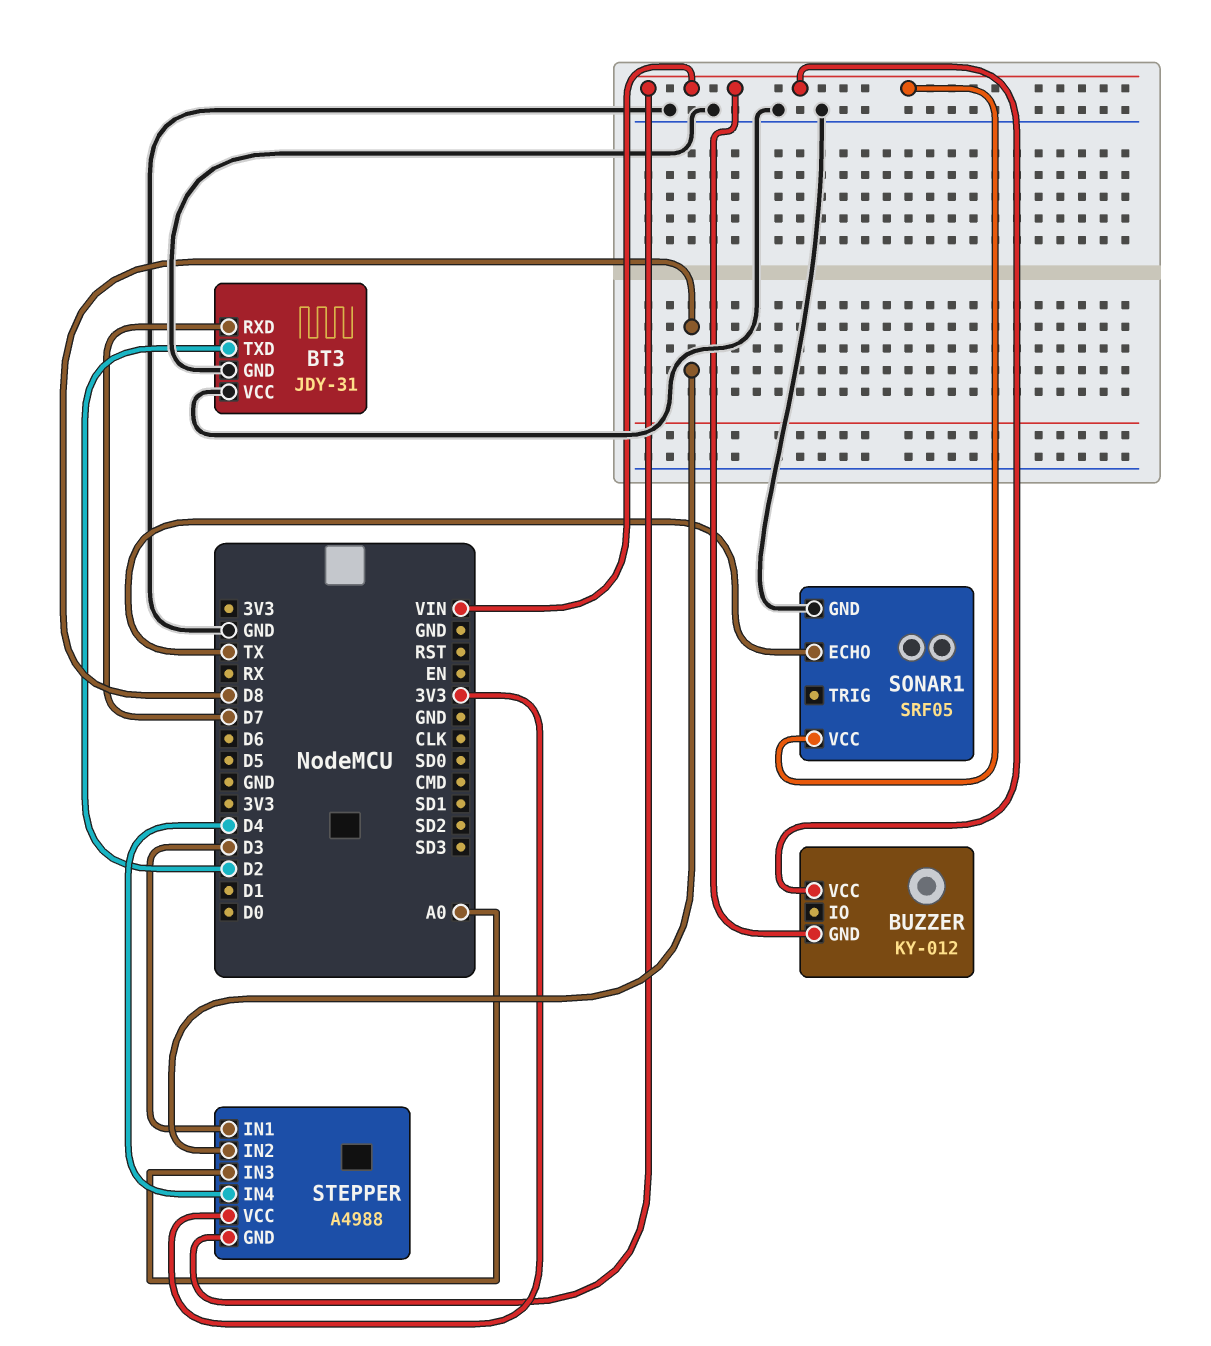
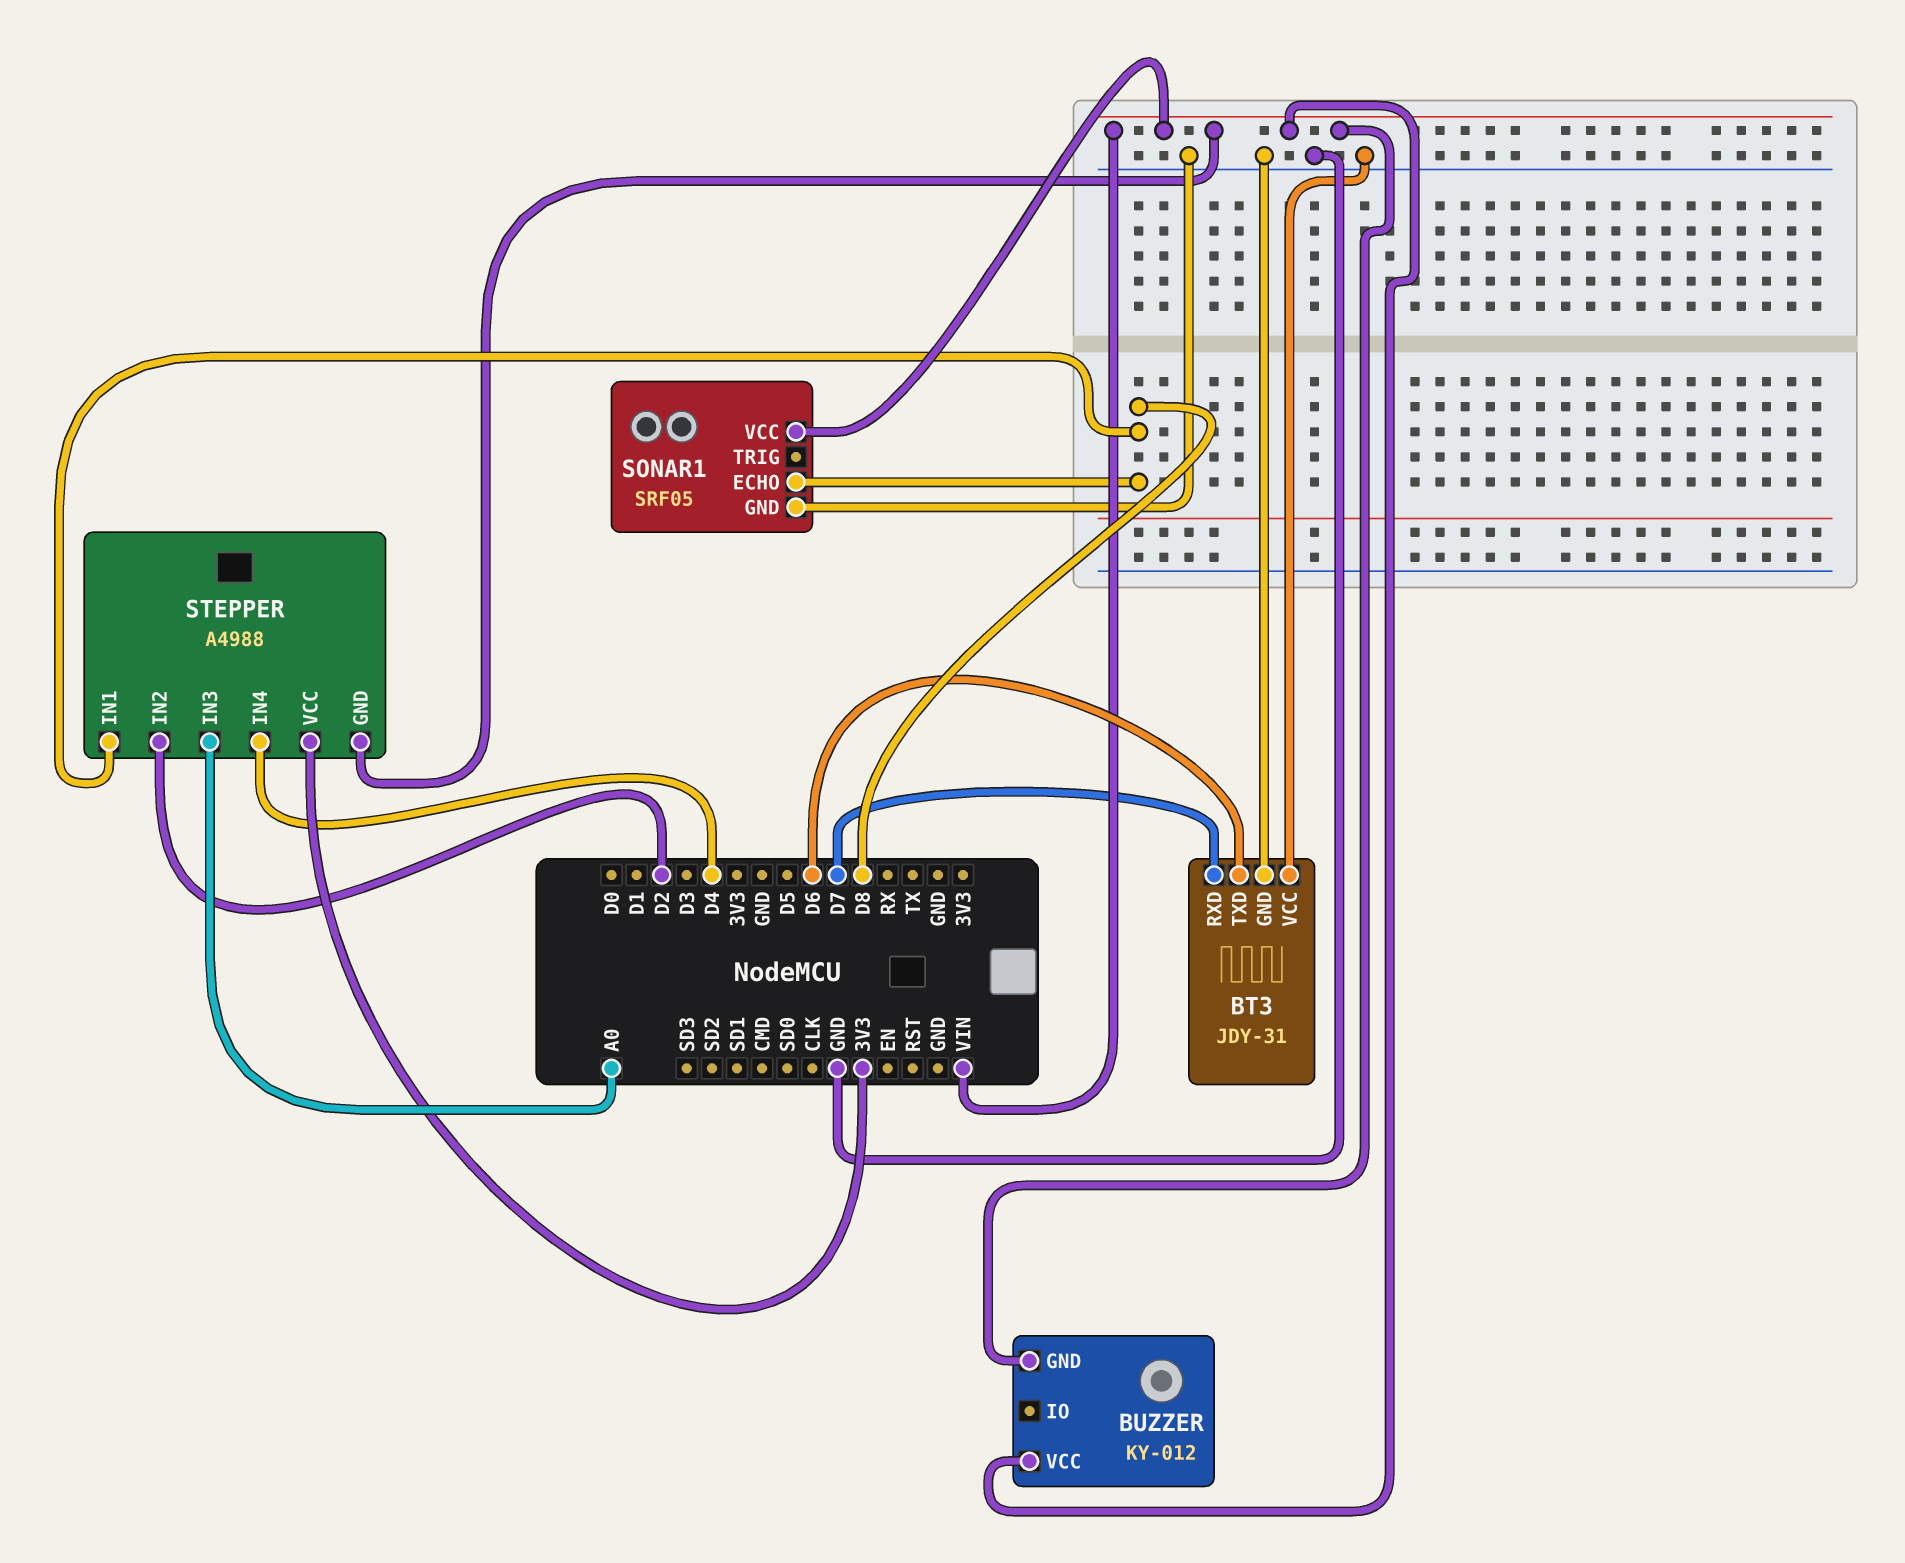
BT3 pin TXD: D2 -> D6
SONAR1 pin ECHO: TX -> D8
STEPPER pin IN1: D3 -> D8
STEPPER pin IN2: D8 -> D2

